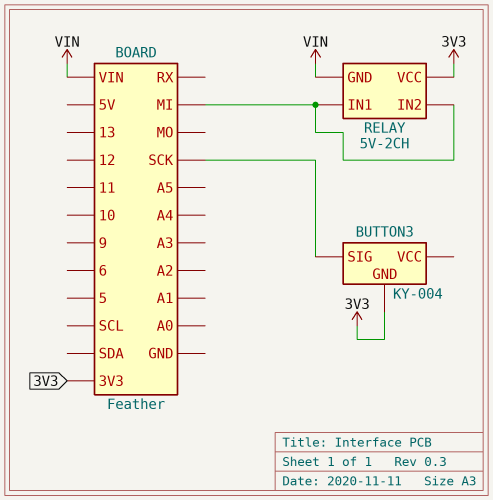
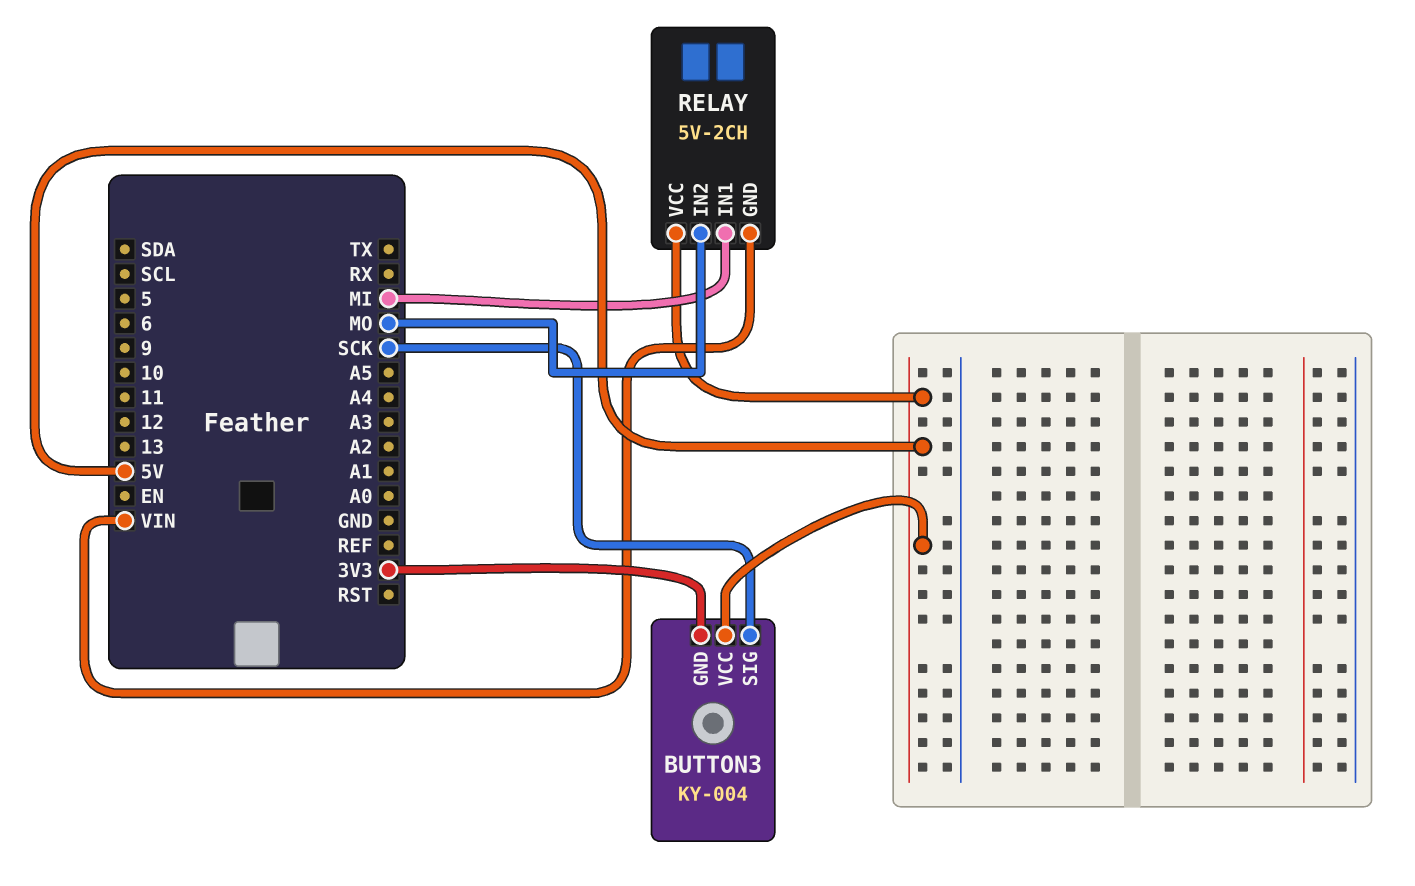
BUTTON3 pin VCC: none -> 5V
RELAY pin IN2: MI -> MO
RELAY pin VCC: 3V3 -> 5V

